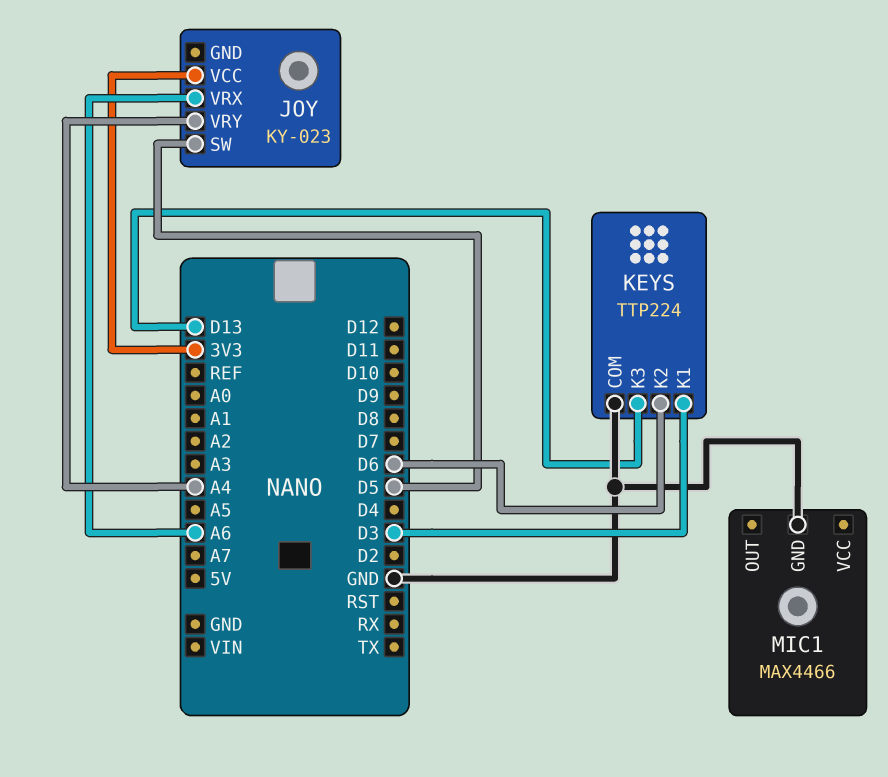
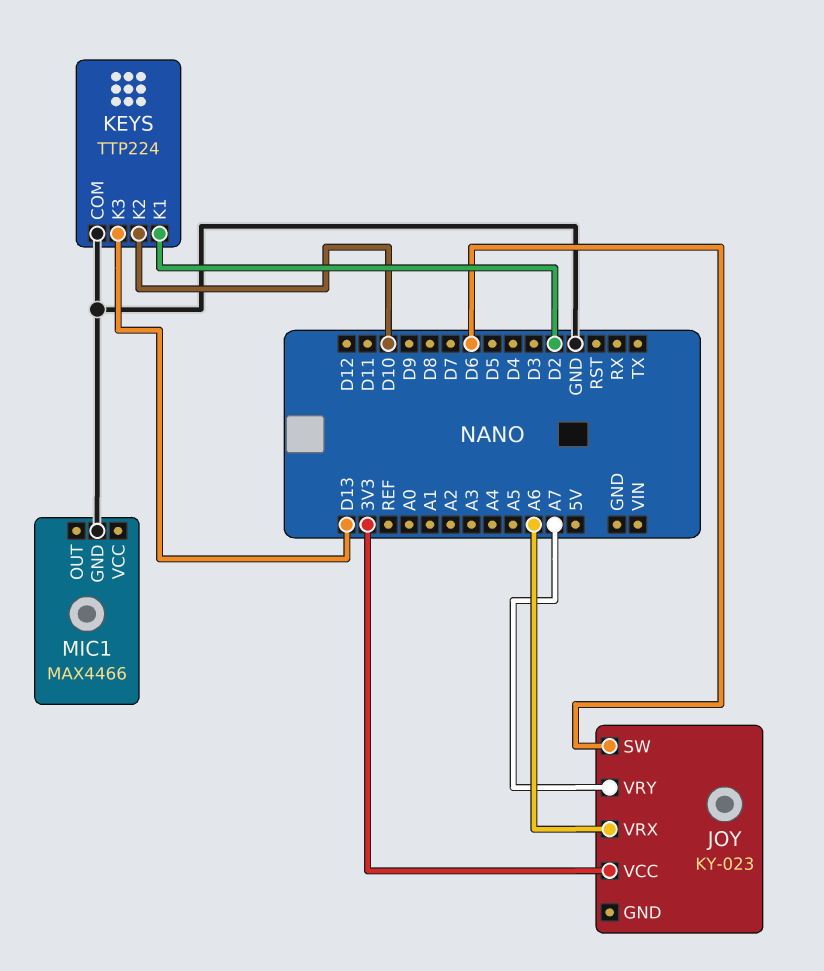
JOY pin SW: D5 -> D6
JOY pin VRY: A4 -> A7
KEYS pin K1: D3 -> D2
KEYS pin K2: D6 -> D10

